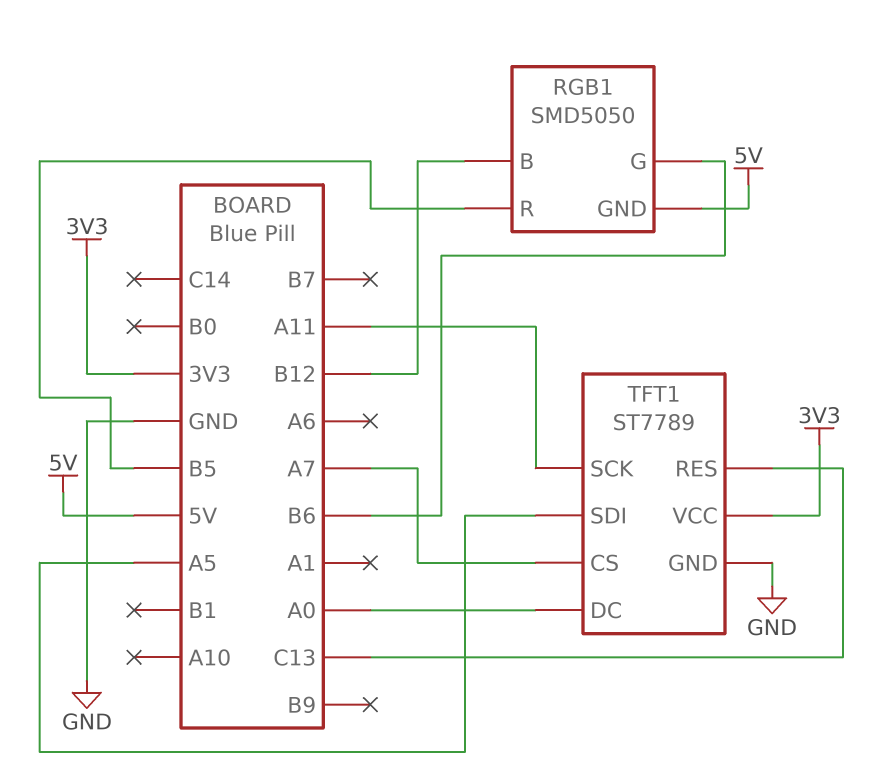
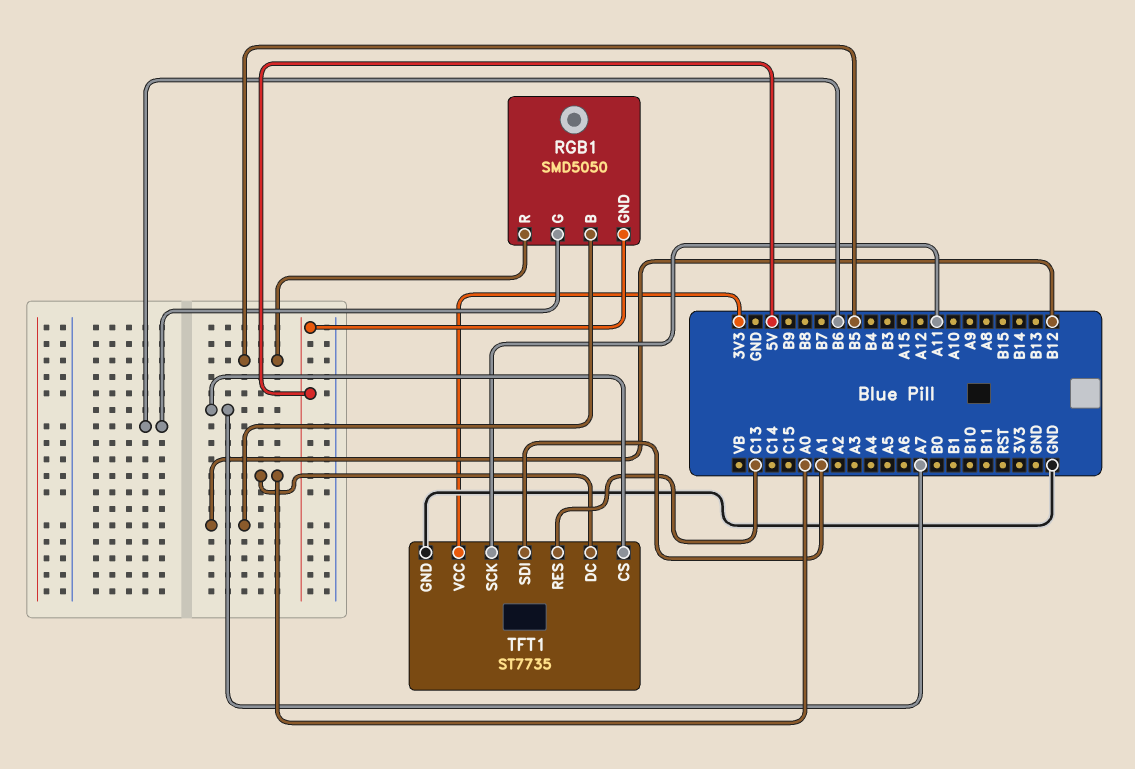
TFT1: ST7789 -> ST7735
TFT1 pin SDI: A5 -> A1

